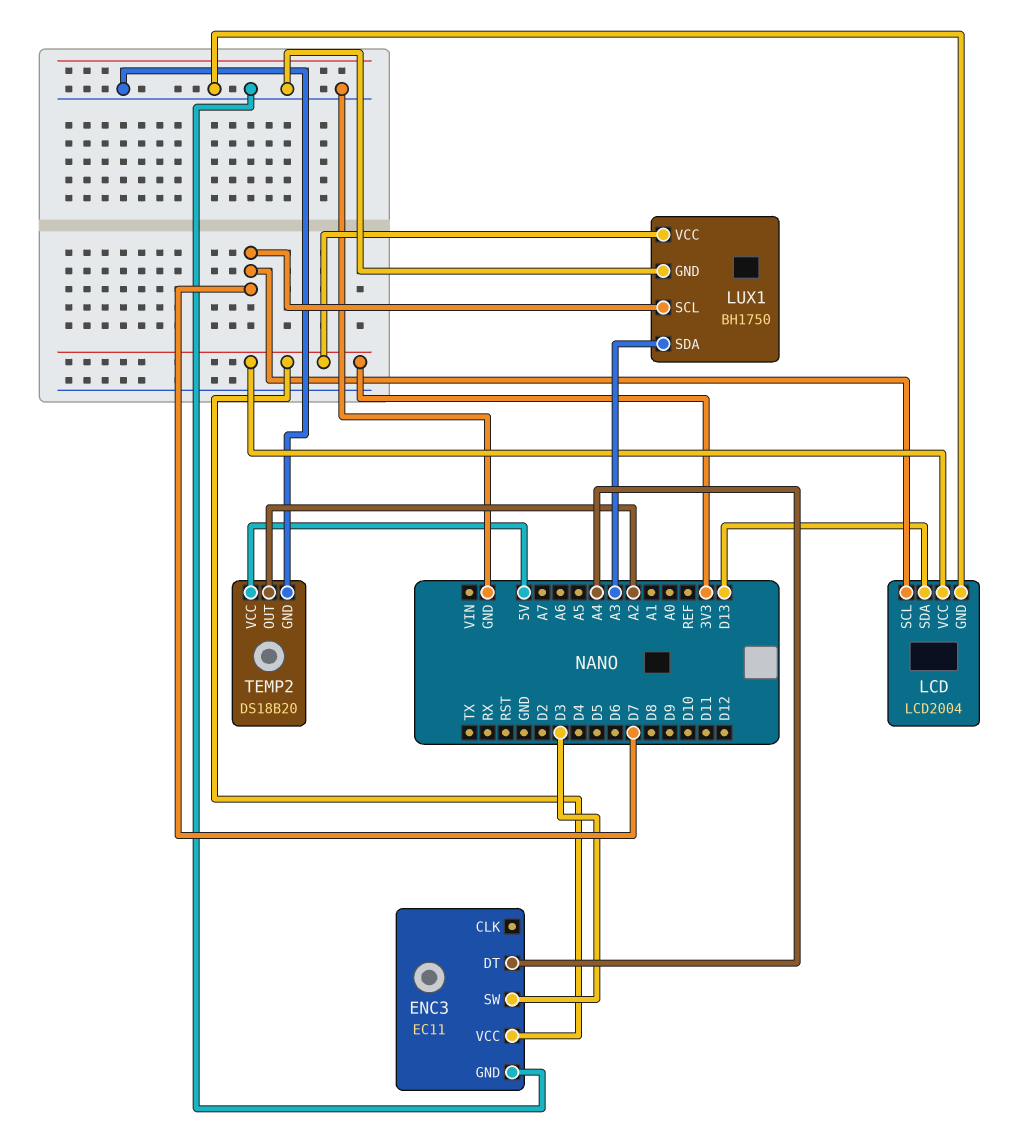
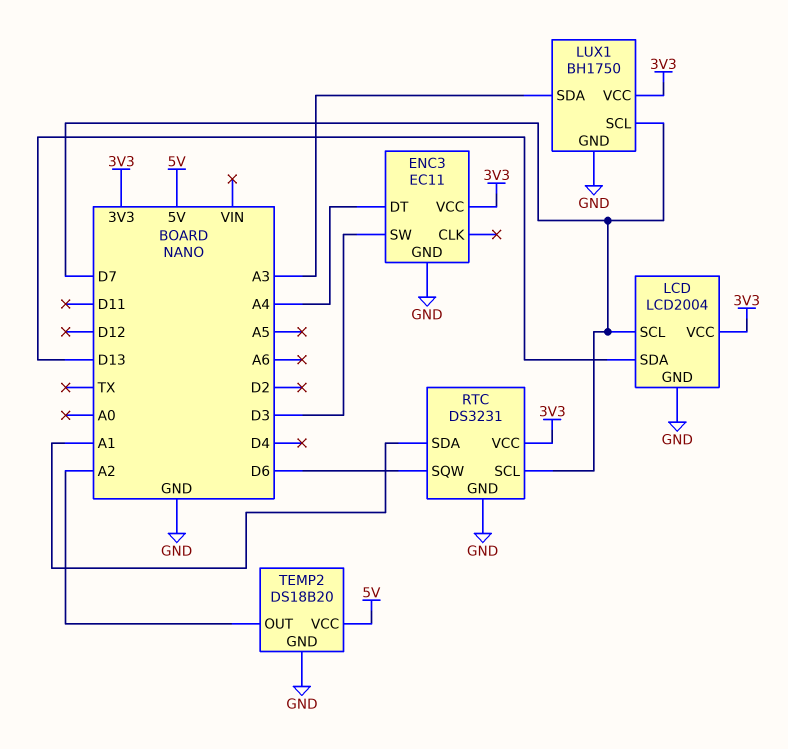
RTC: none -> DS3231
RTC pin GND: none -> GND
RTC pin SCL: none -> D7
RTC pin SDA: none -> A1
RTC pin SQW: none -> D6
RTC pin VCC: none -> 3V3

